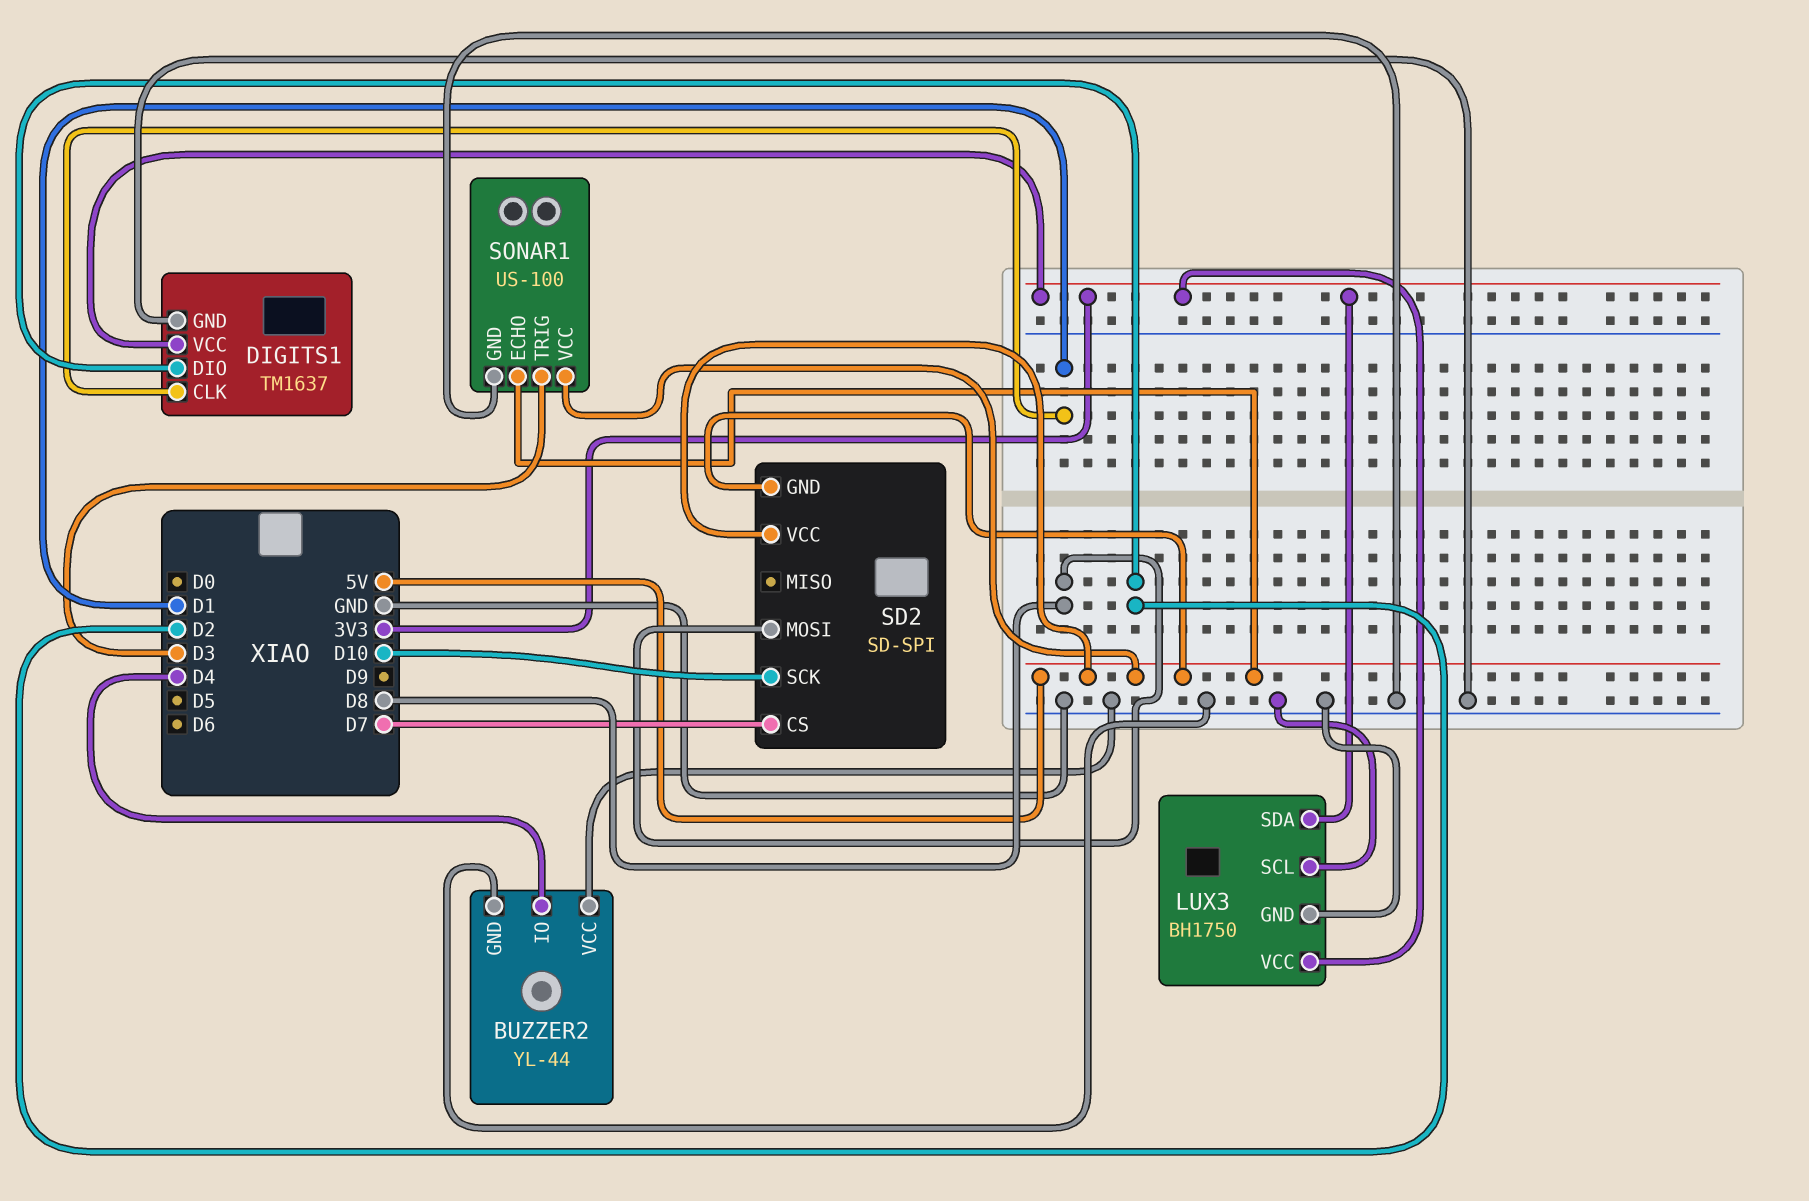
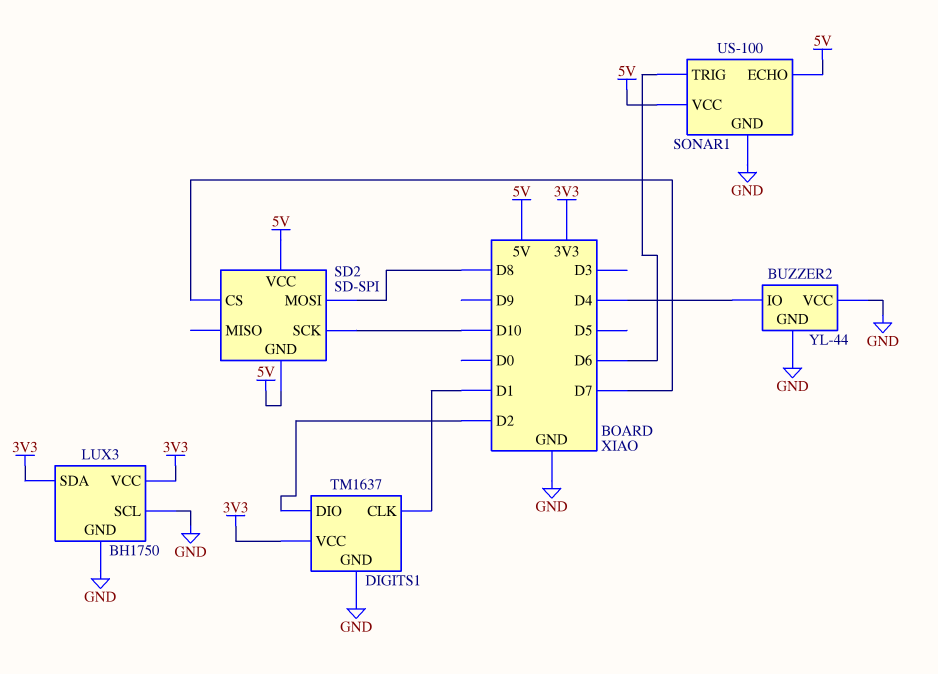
SONAR1 pin TRIG: D3 -> D6

